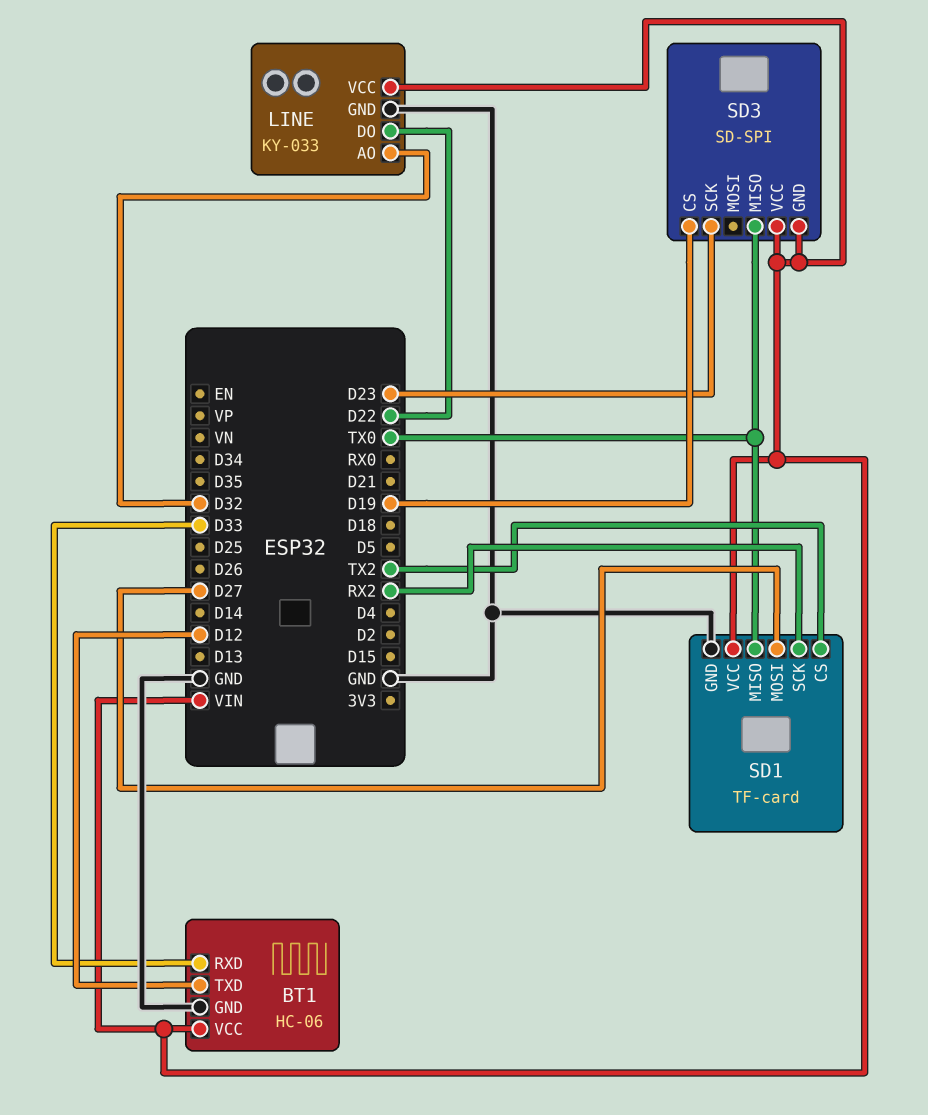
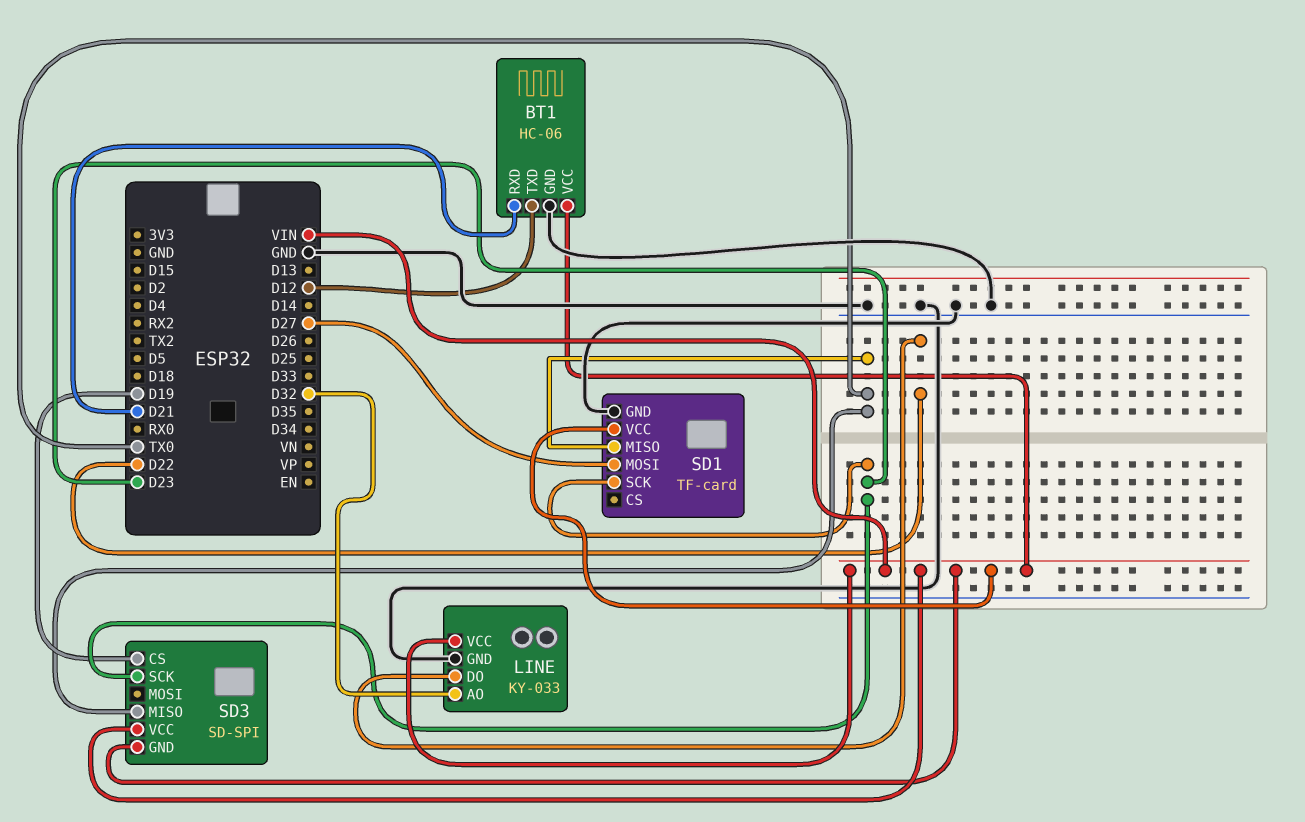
BT1 pin RXD: D33 -> D21
SD1 pin CS: TX2 -> none
SD1 pin SCK: RX2 -> D23

